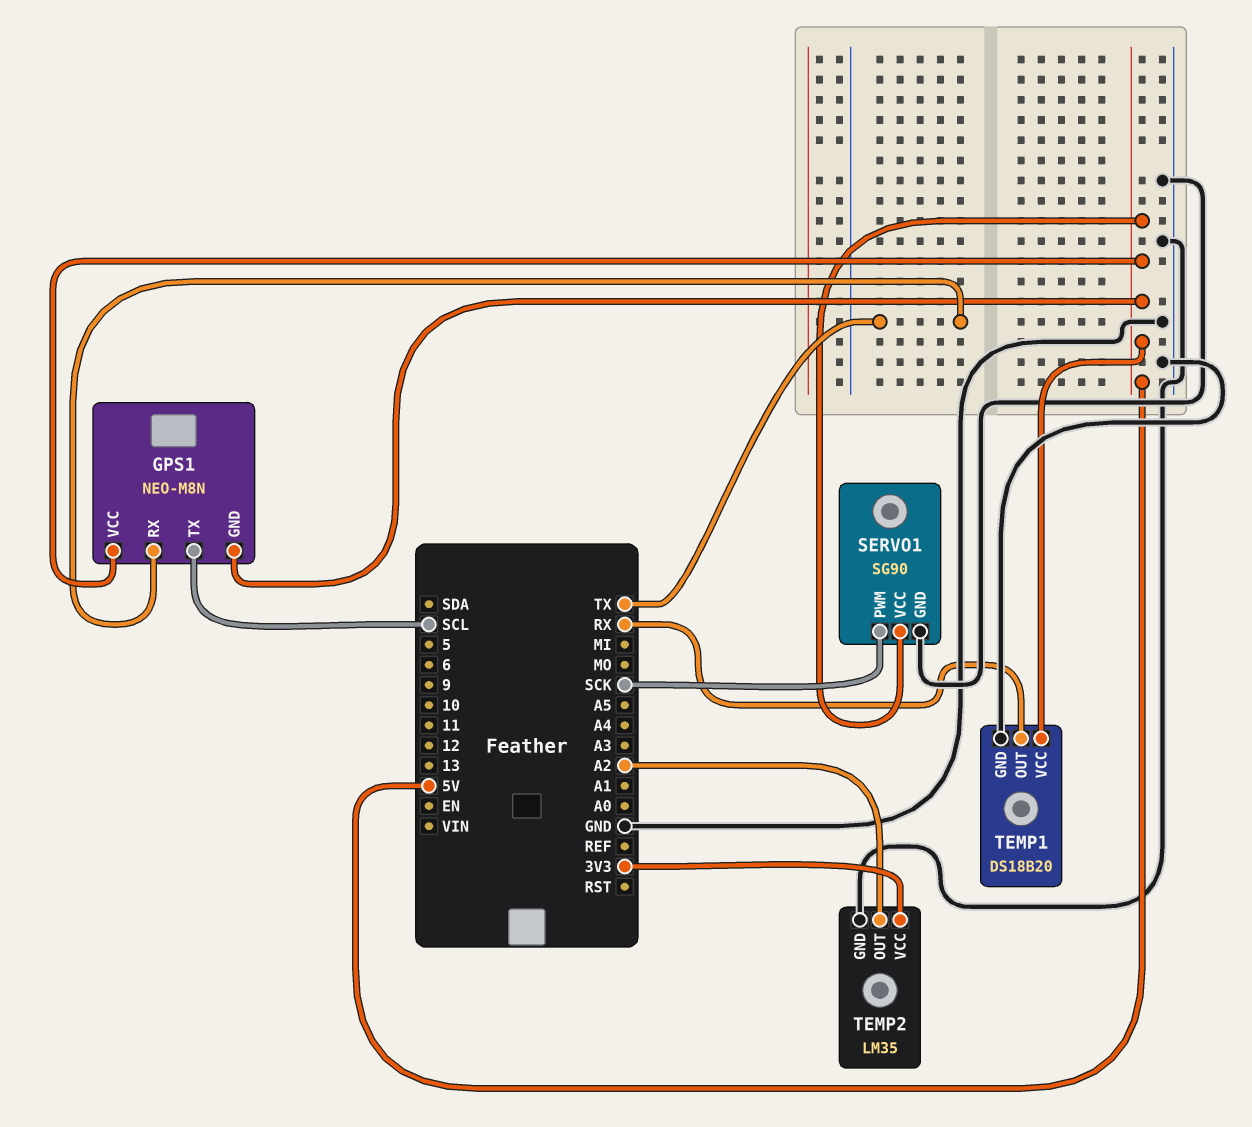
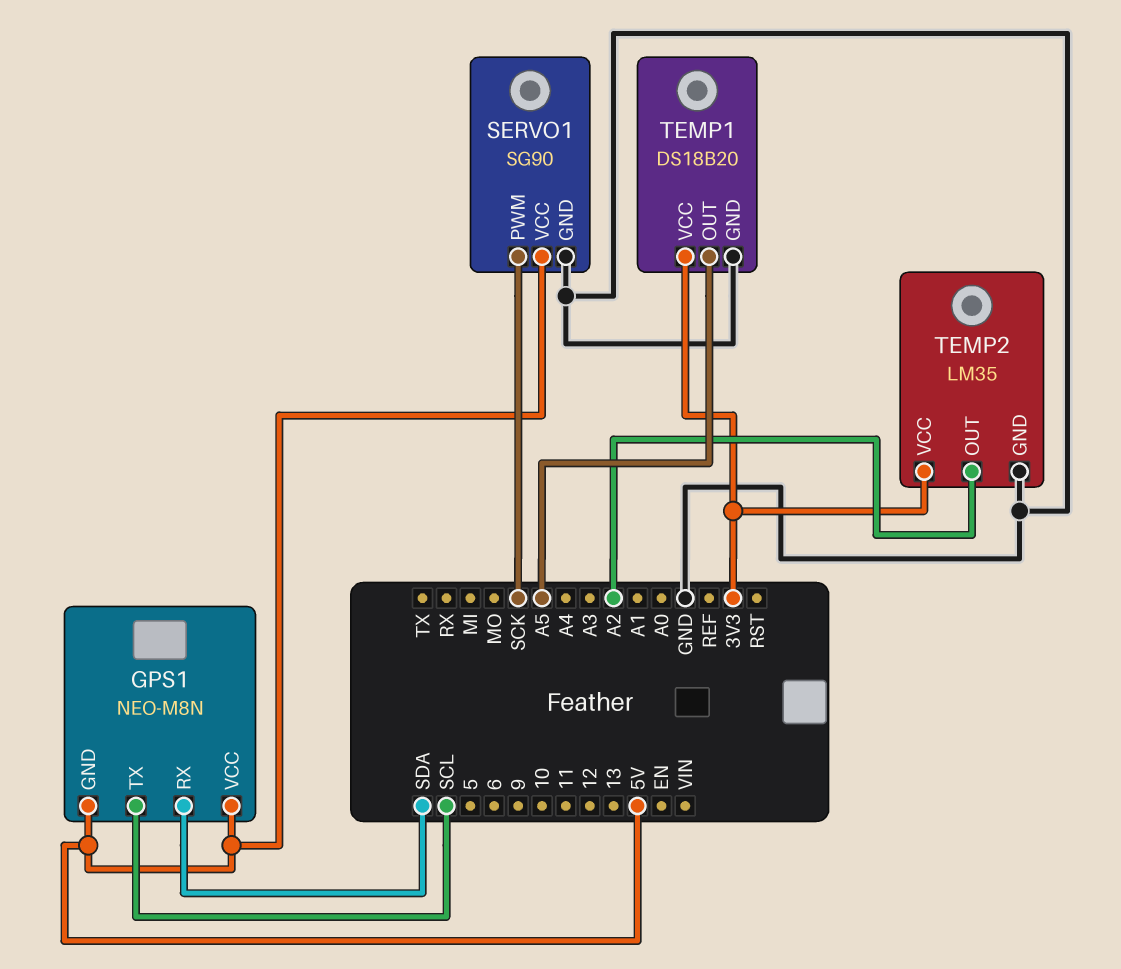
GPS1 pin RX: TX -> SDA
TEMP1 pin OUT: RX -> A5
TEMP1 pin VCC: 5V -> 3V3

